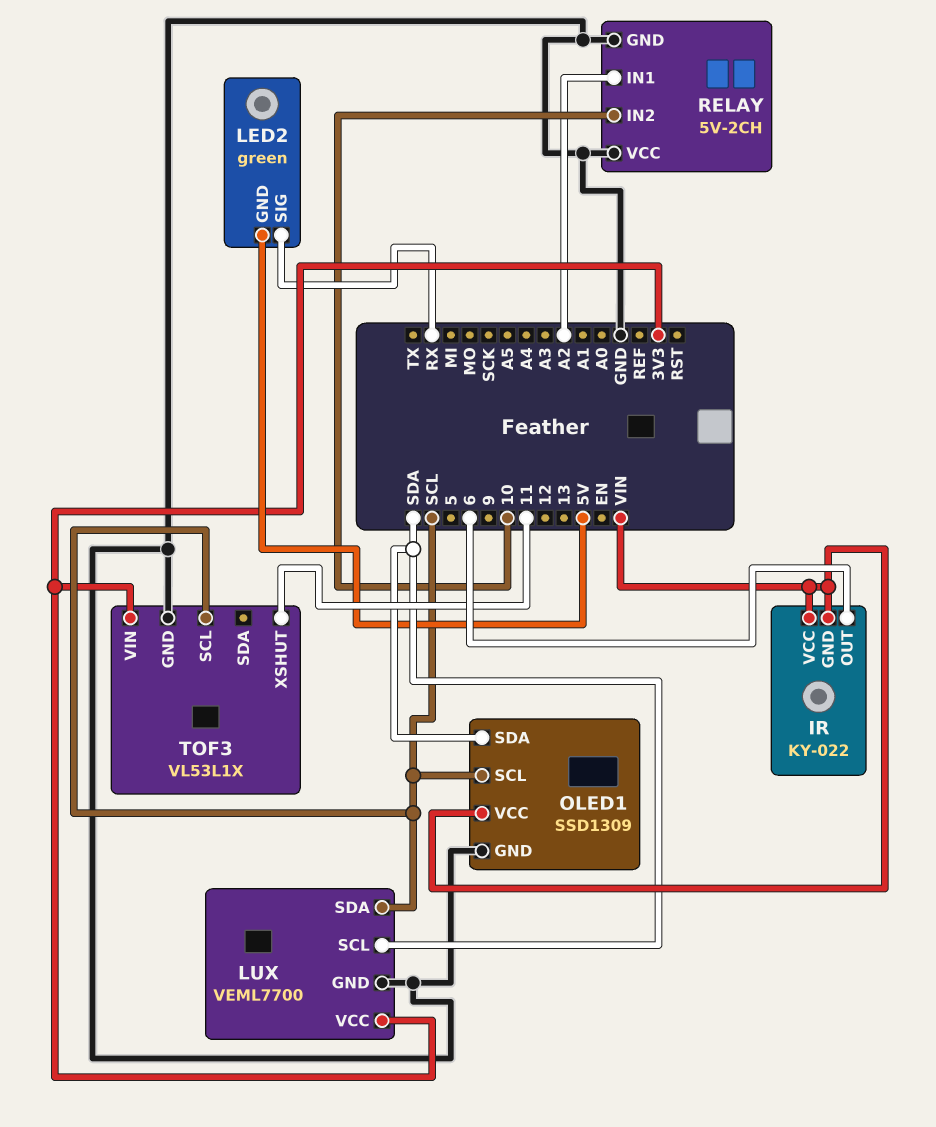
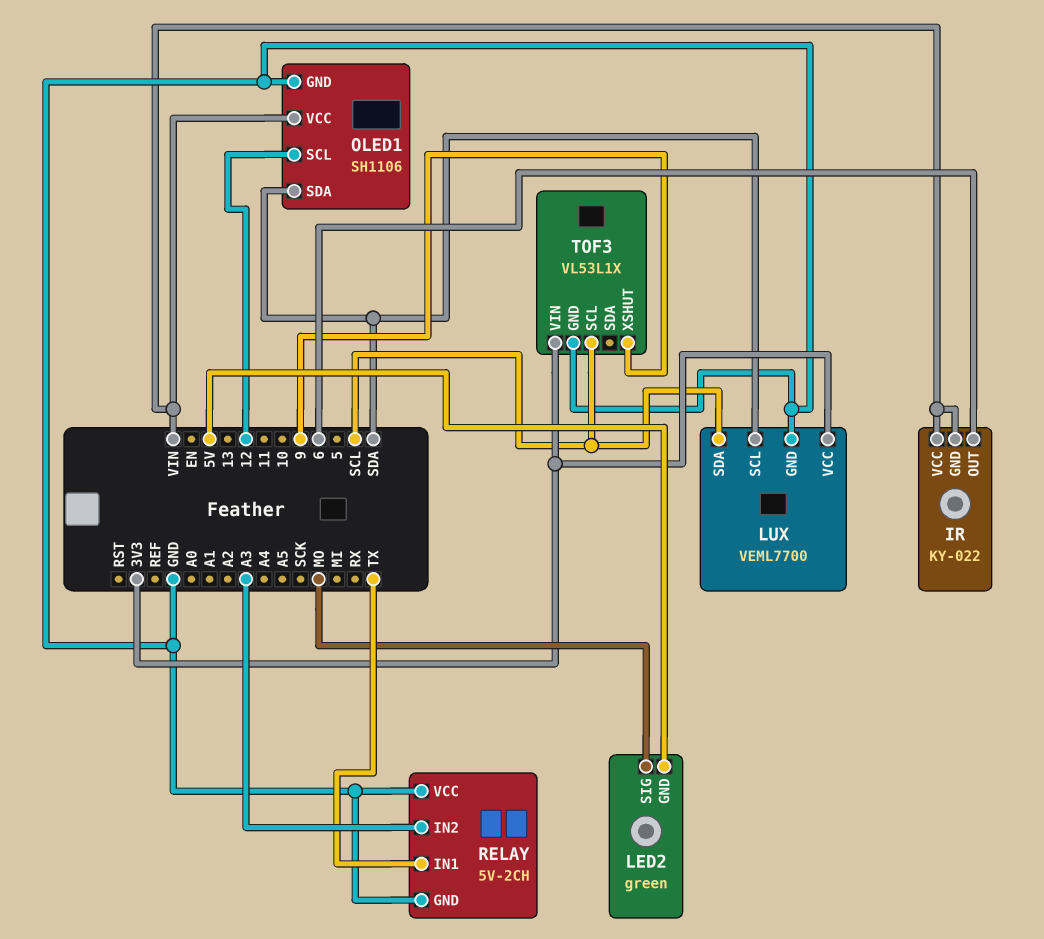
LED2 pin SIG: RX -> MO
OLED1: SSD1309 -> SH1106
OLED1 pin SCL: SCL -> 12
RELAY pin IN1: A2 -> TX
RELAY pin IN2: 10 -> A3
TOF3 pin XSHUT: 11 -> 9

